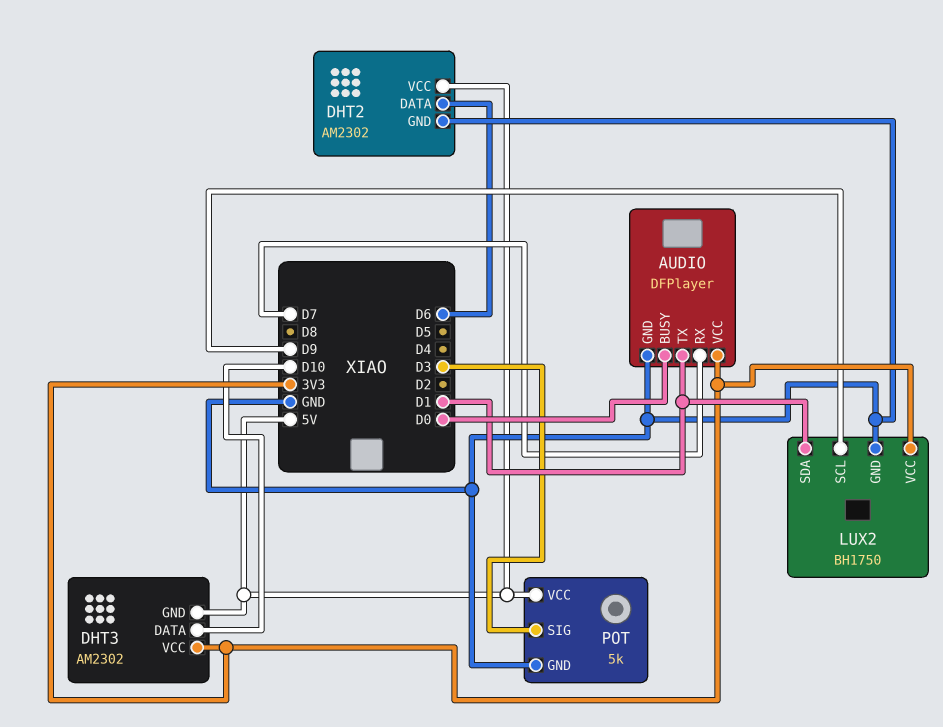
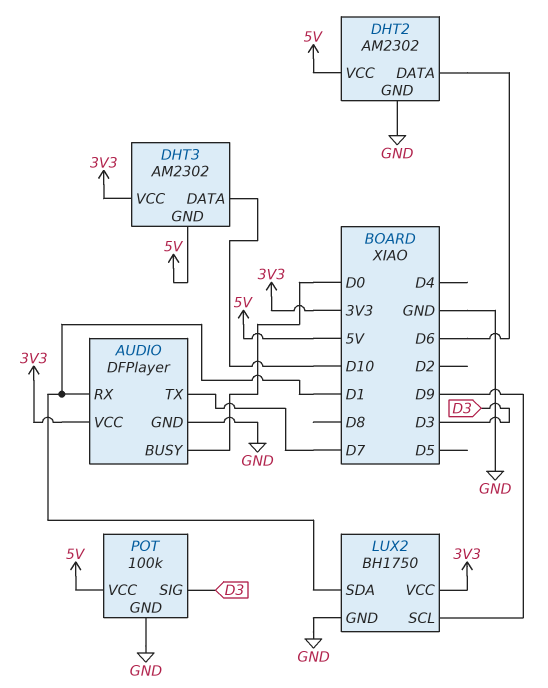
AUDIO pin RX: D7 -> D1
AUDIO pin TX: D1 -> D7
POT: 5k -> 100k

